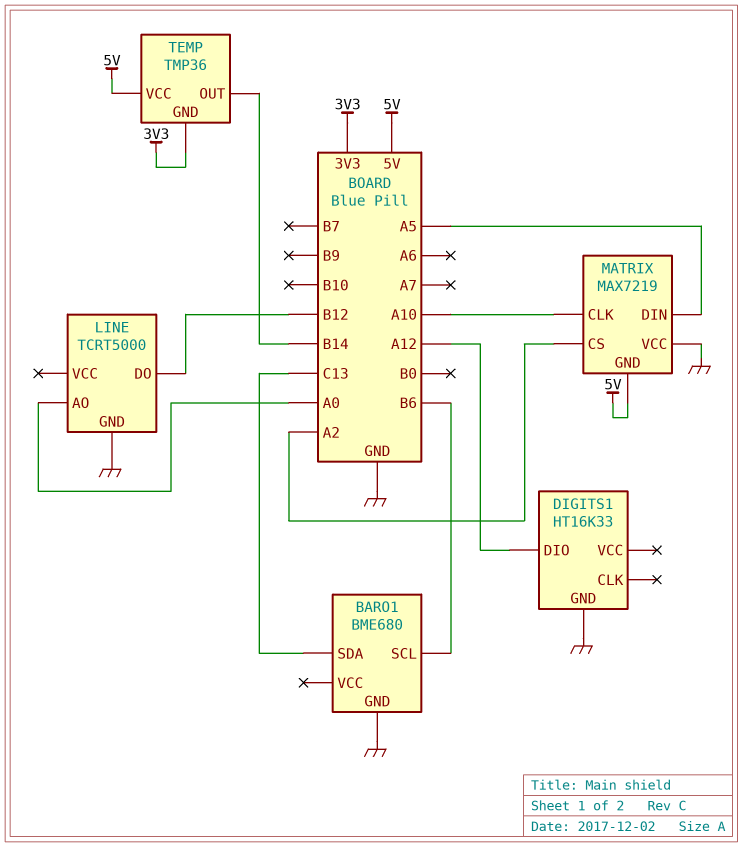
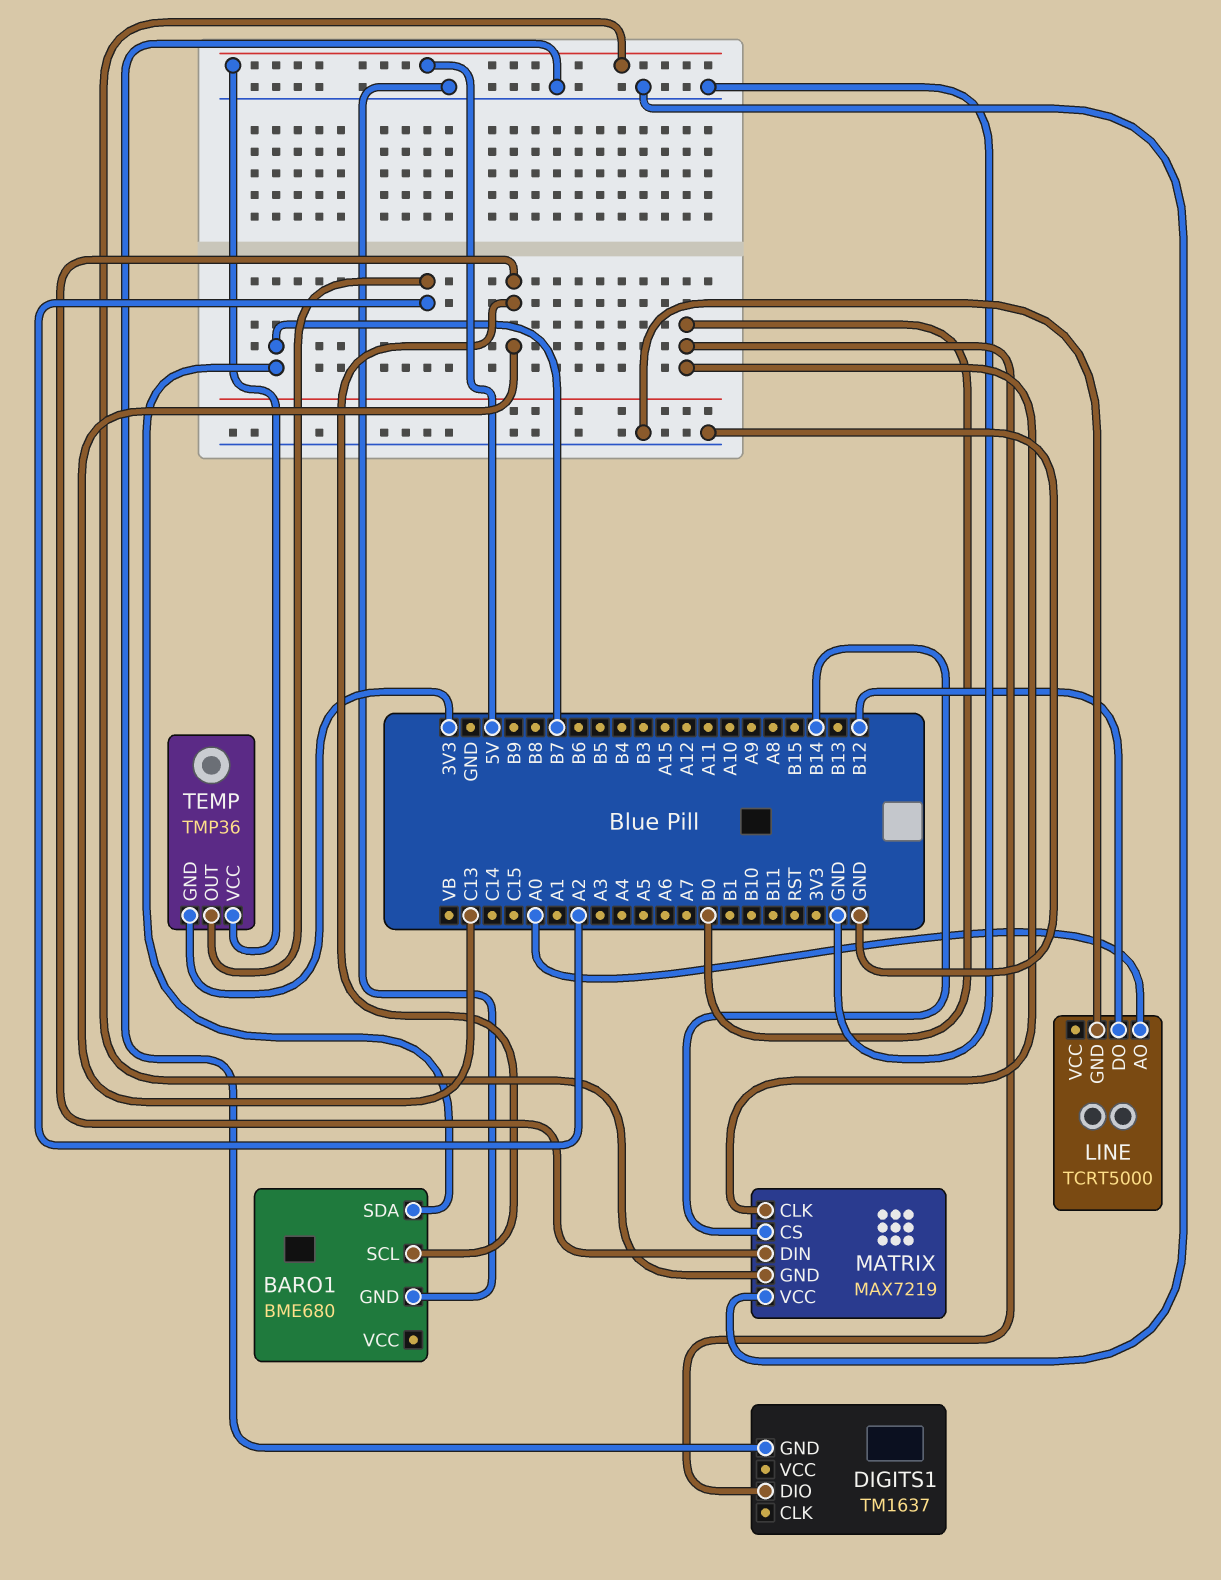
BARO1 pin SCL: B6 -> C13
BARO1 pin SDA: C13 -> B7
DIGITS1: HT16K33 -> TM1637
DIGITS1 pin DIO: A12 -> B0
MATRIX pin CLK: A10 -> B0
MATRIX pin CS: A2 -> B14
MATRIX pin DIN: A5 -> C13
TEMP pin OUT: B14 -> A2

